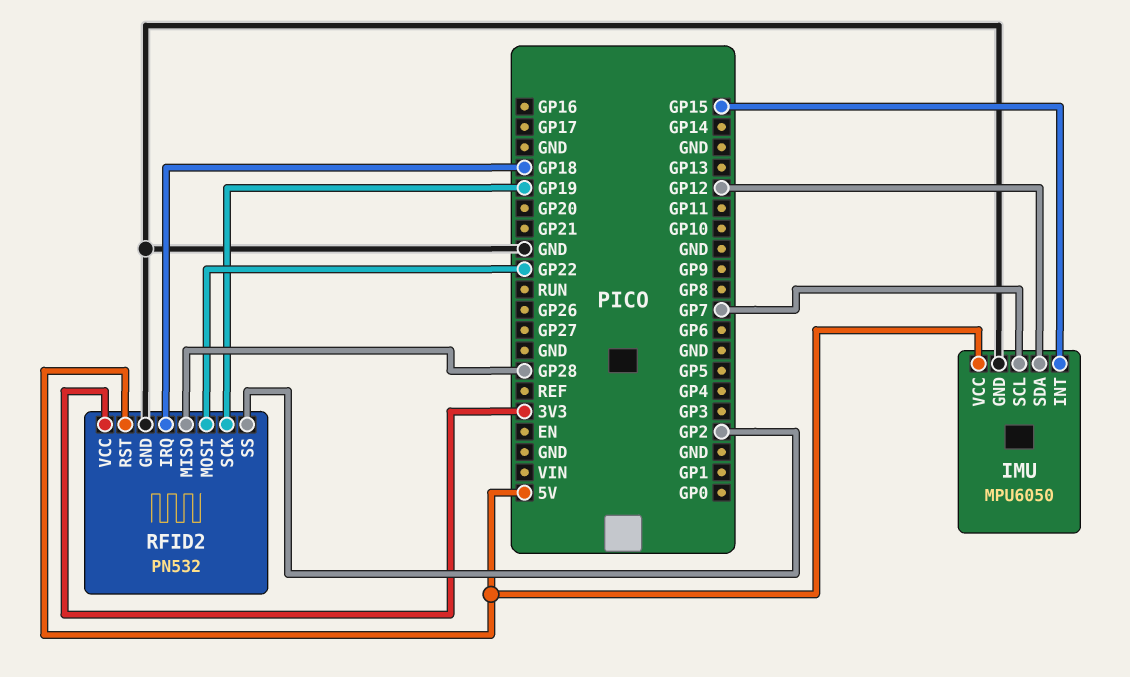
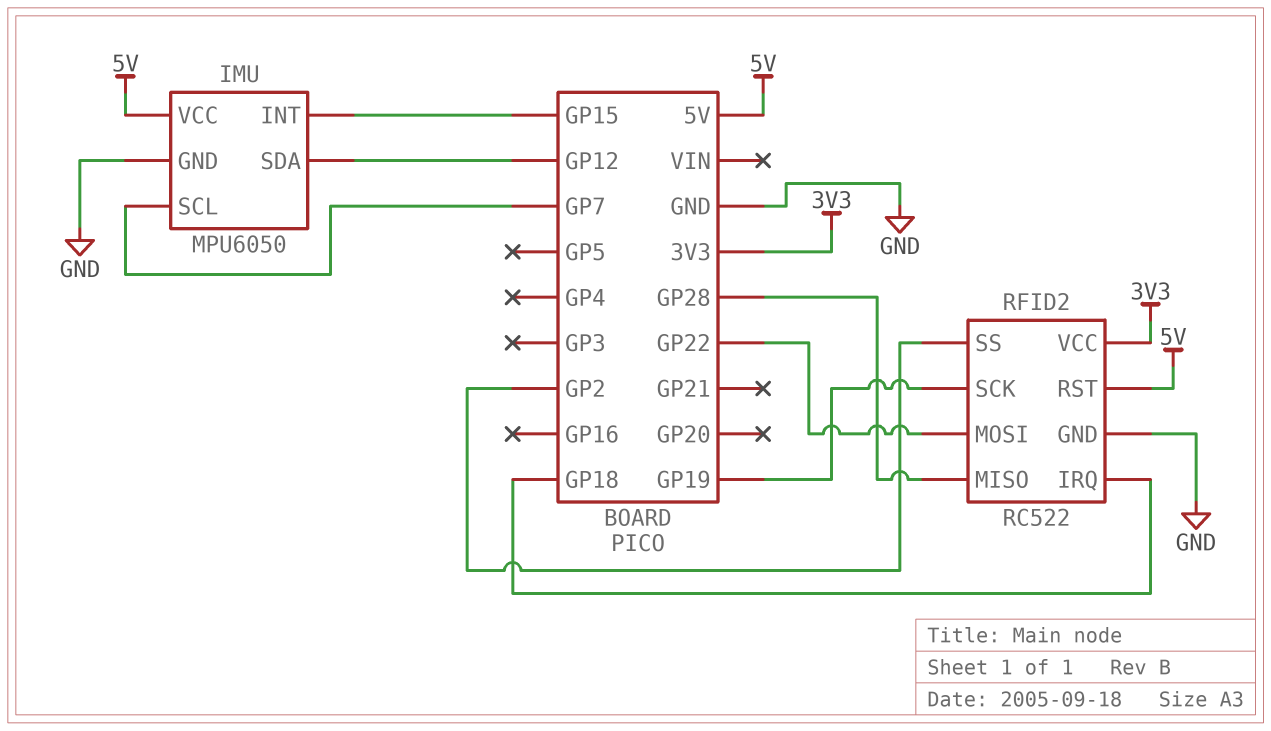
RFID2: PN532 -> RC522

